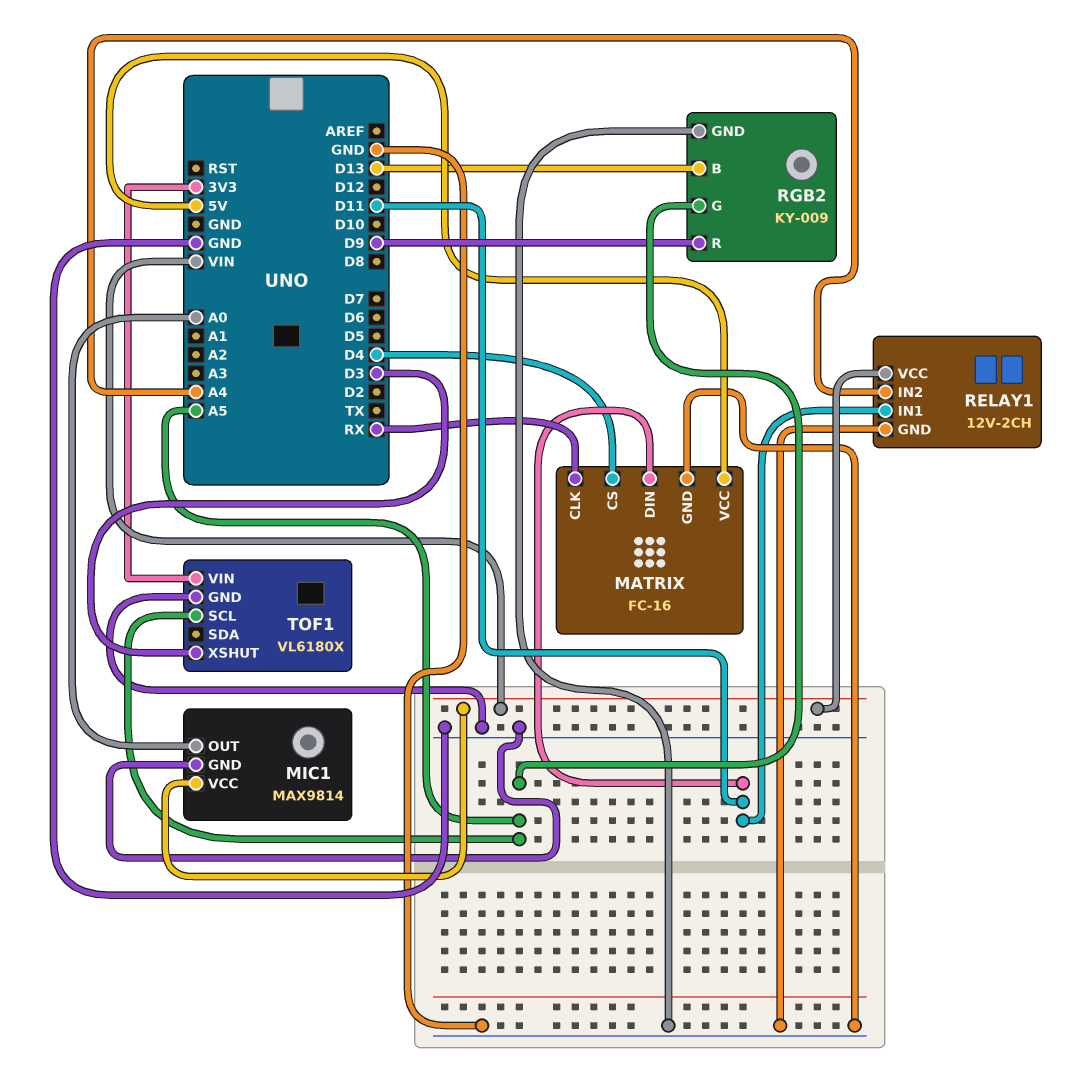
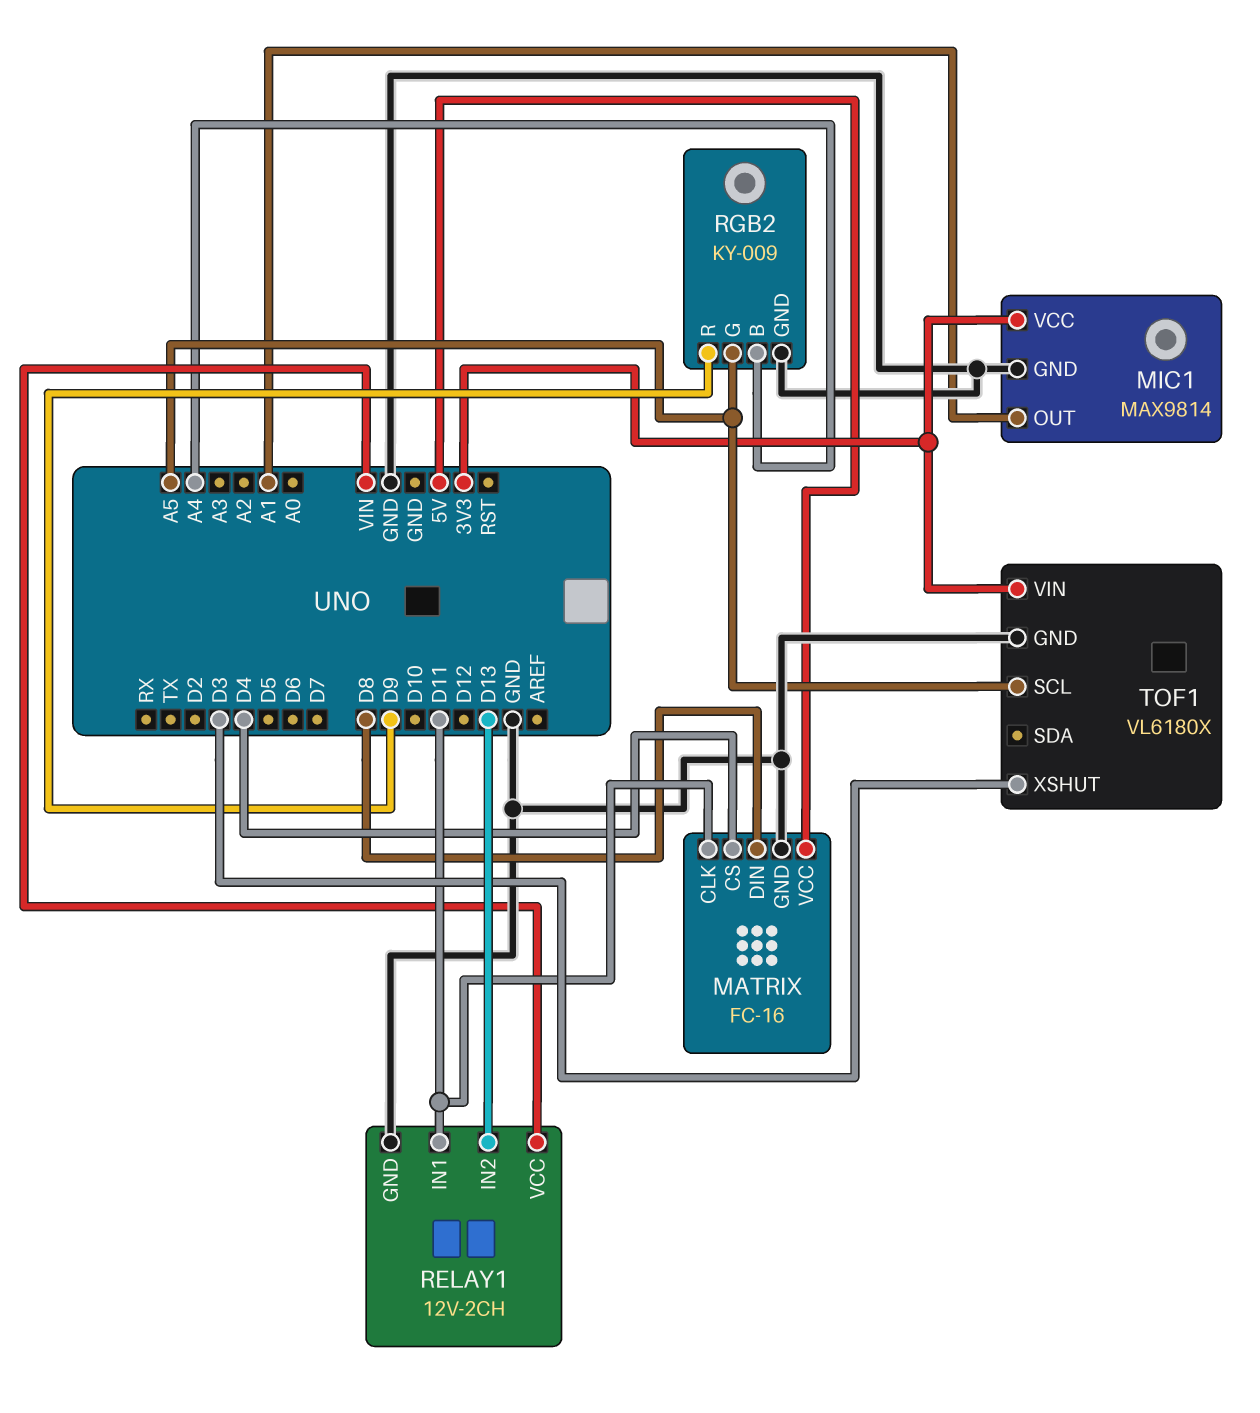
MATRIX pin CLK: RX -> D11
MATRIX pin DIN: D11 -> D8
MIC1 pin OUT: A0 -> A1
MIC1 pin VCC: VIN -> 3V3
RELAY1 pin IN2: A4 -> D13
RGB2 pin B: D13 -> A4

